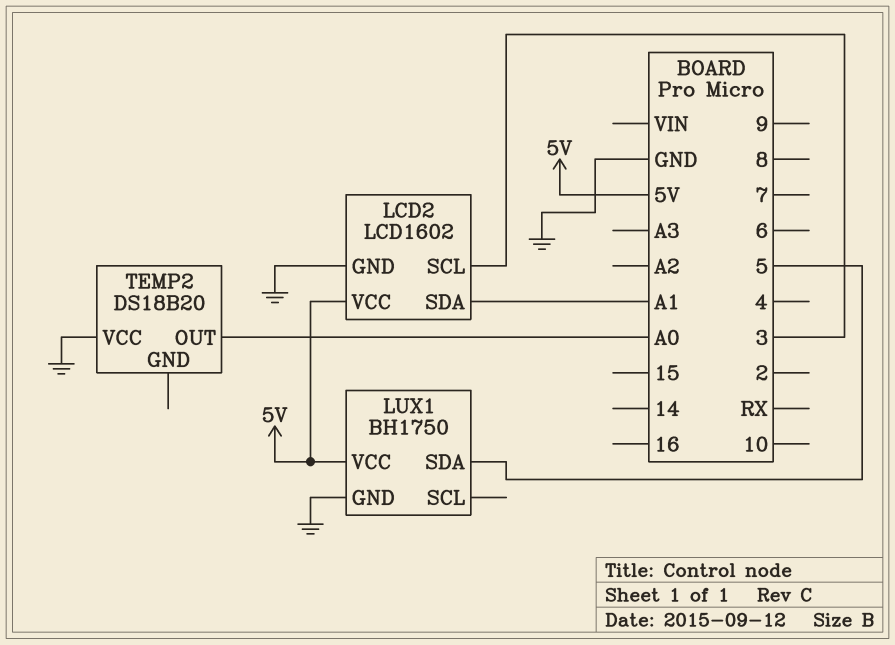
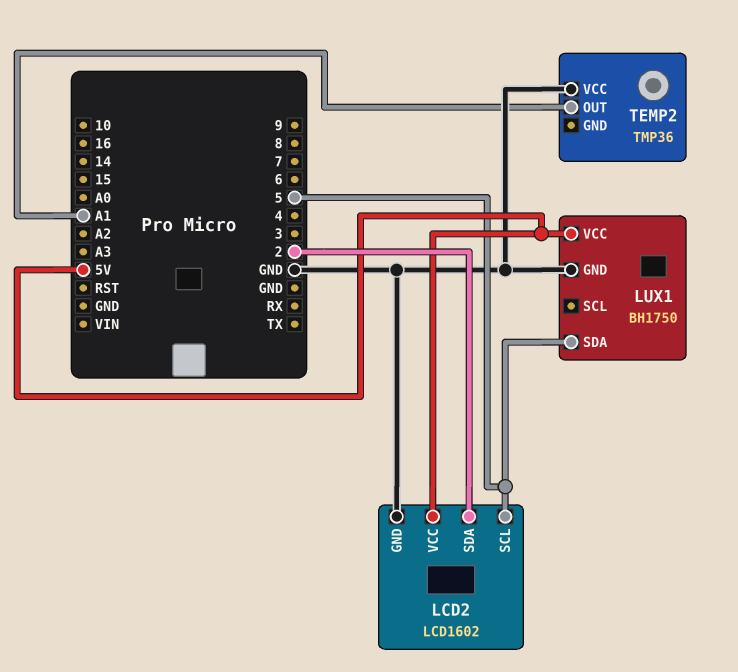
LCD2 pin SCL: 3 -> 5
LCD2 pin SDA: A1 -> 2
TEMP2: DS18B20 -> TMP36
TEMP2 pin OUT: A0 -> A1

